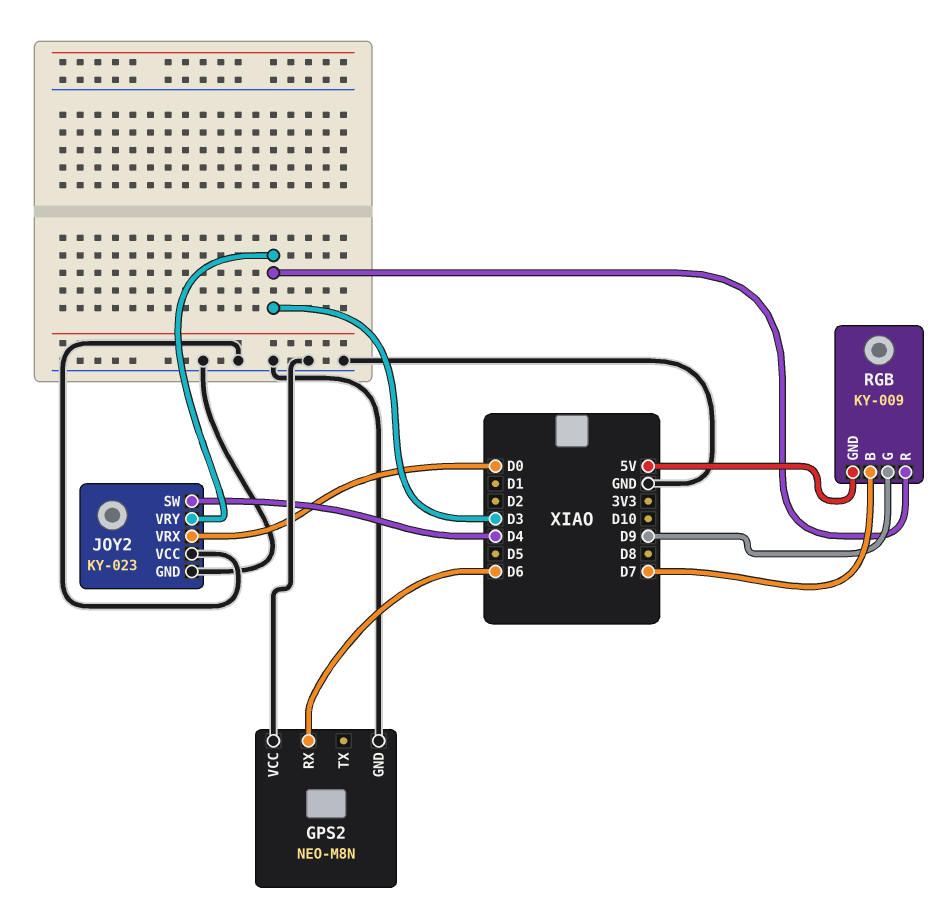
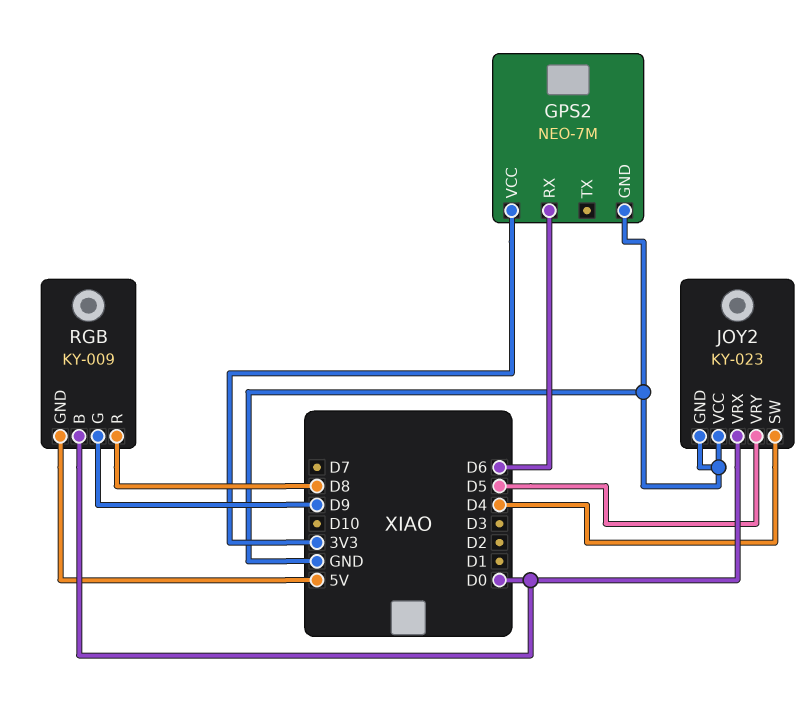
GPS2: NEO-M8N -> NEO-7M
GPS2 pin VCC: GND -> 3V3
JOY2 pin VRY: D3 -> D5
RGB pin B: D7 -> D0
RGB pin R: D3 -> D8

